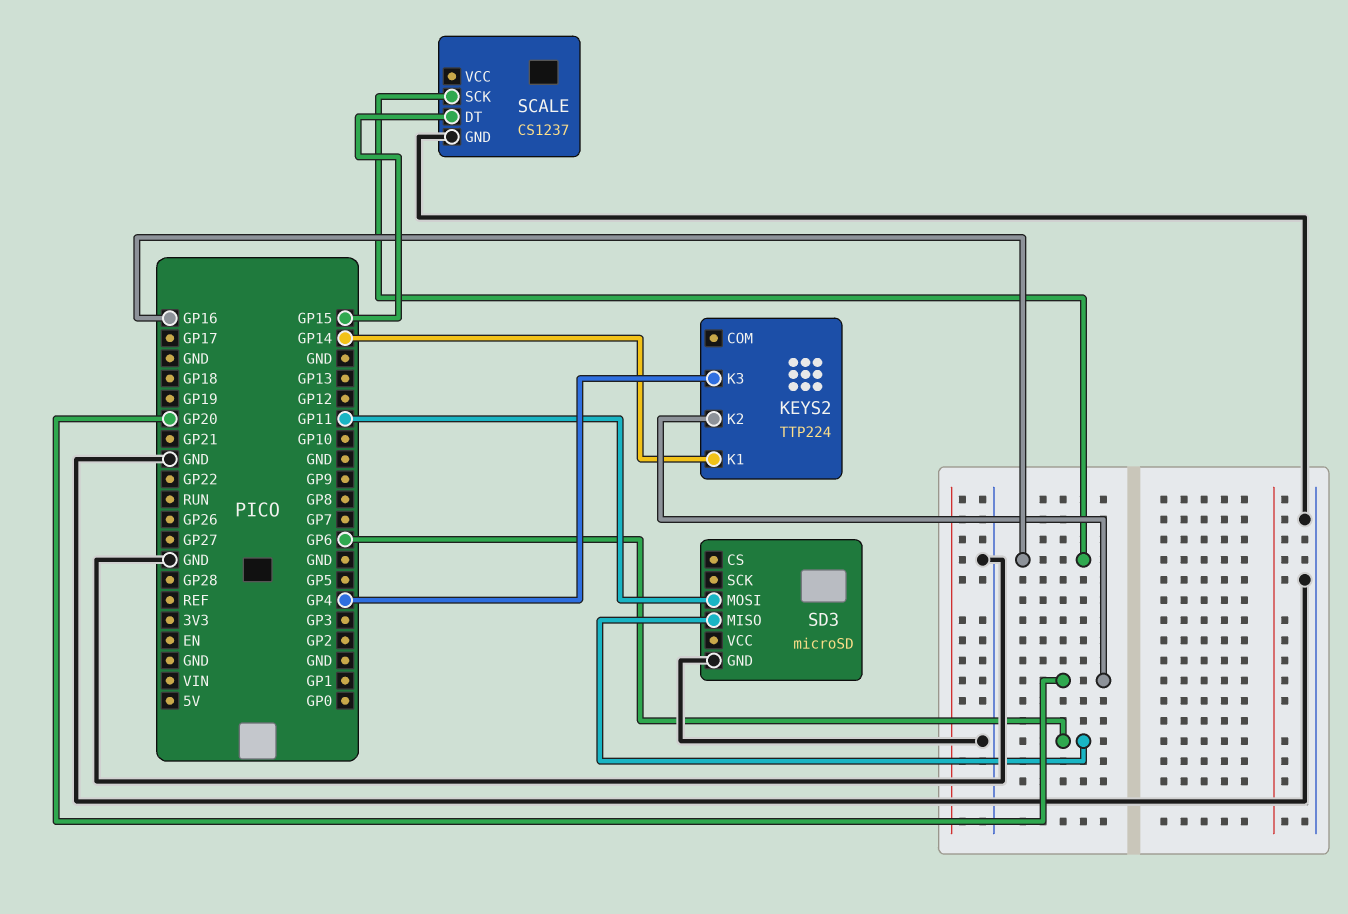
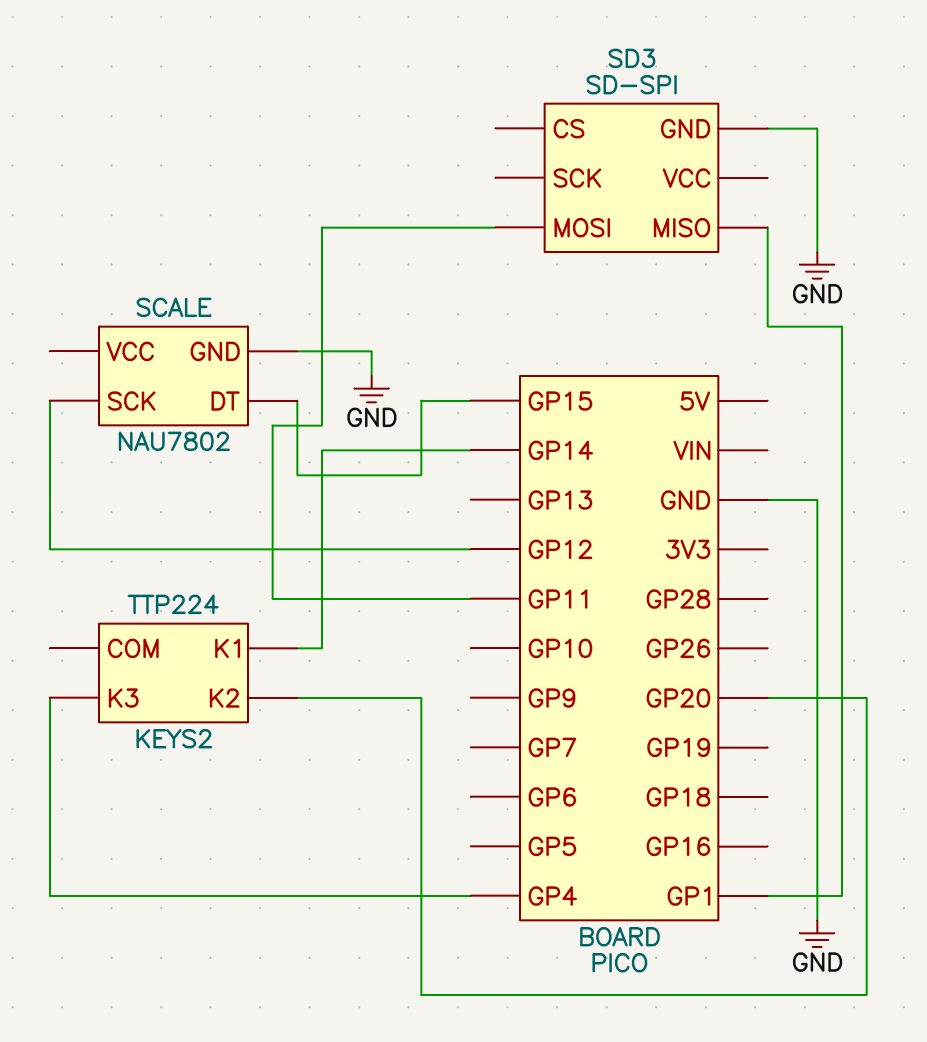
SCALE: CS1237 -> NAU7802
SCALE pin SCK: GP16 -> GP12
SD3: microSD -> SD-SPI
SD3 pin MISO: GP6 -> GP1

